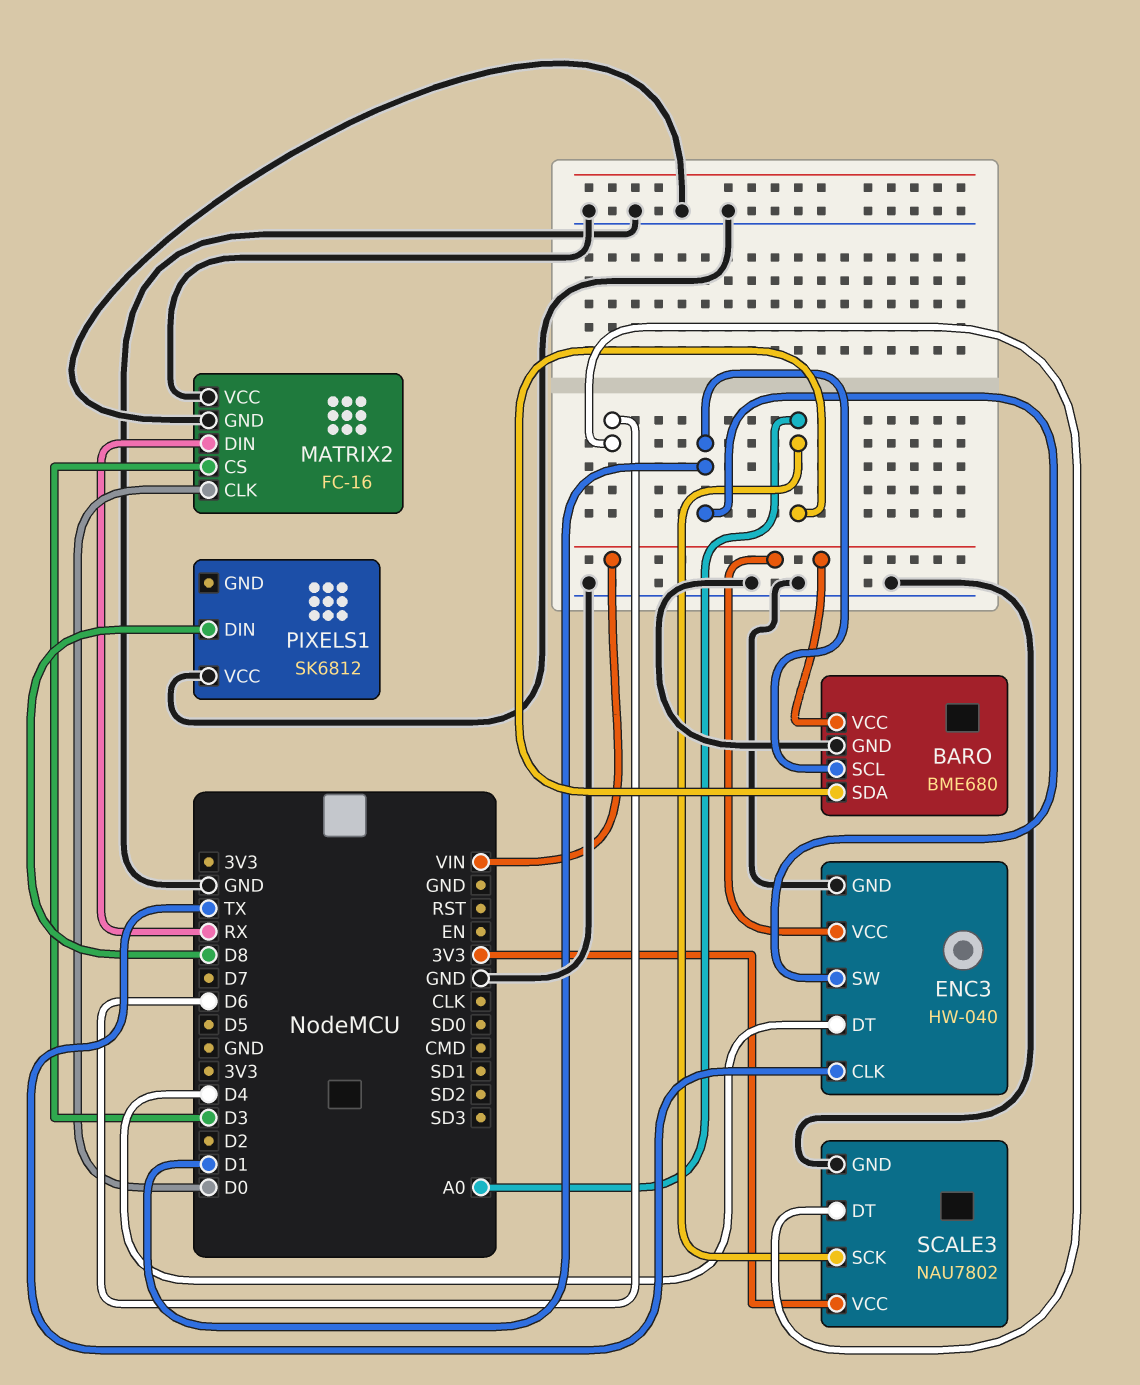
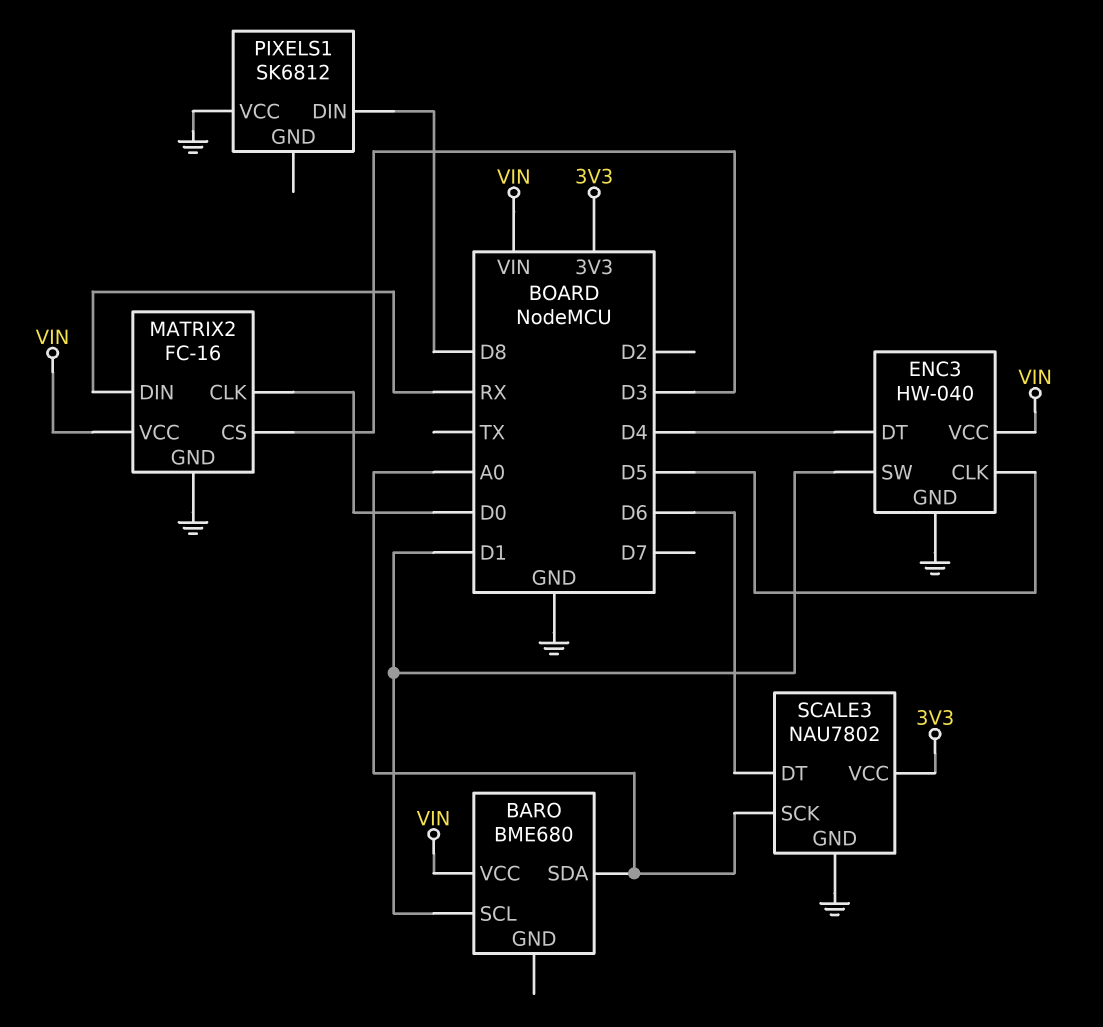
BARO pin GND: GND -> none
ENC3 pin CLK: TX -> D5
MATRIX2 pin VCC: GND -> VIN

